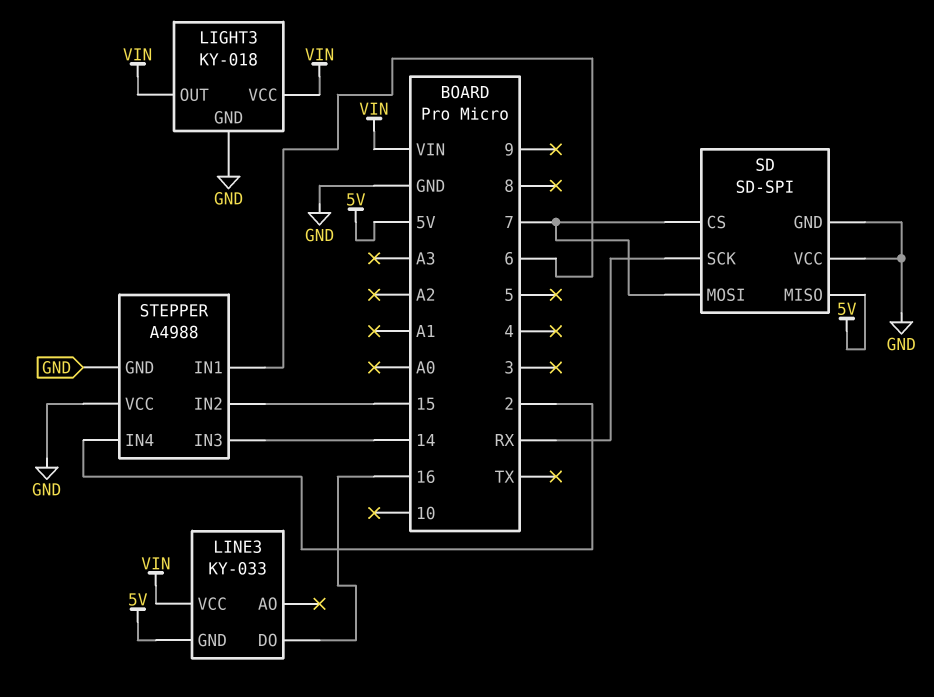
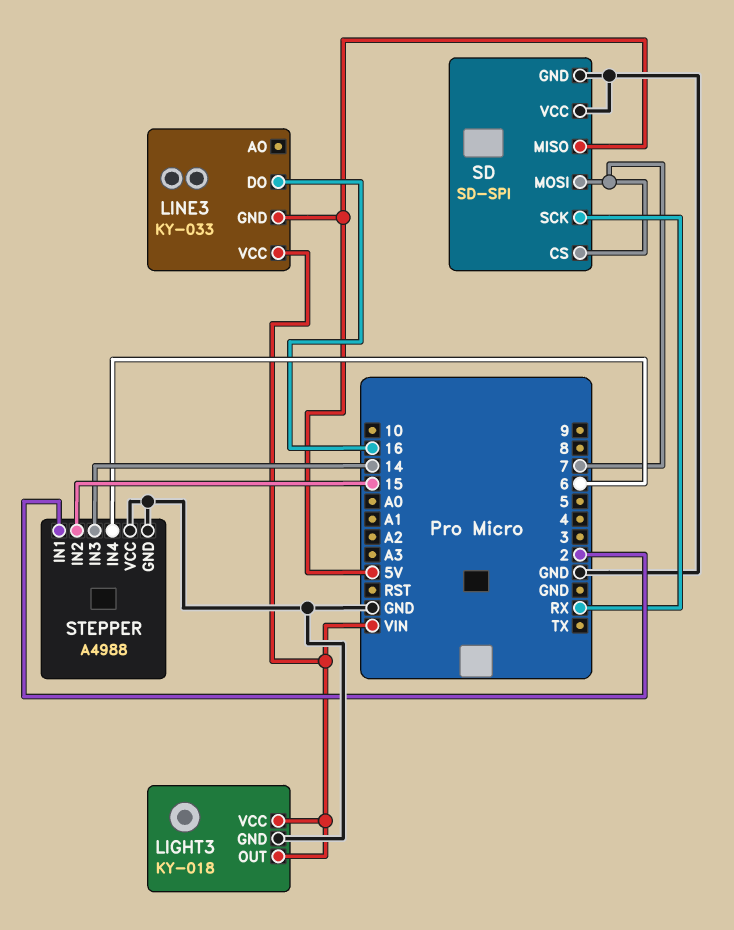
STEPPER pin IN1: 6 -> 2
STEPPER pin IN4: 2 -> 6

